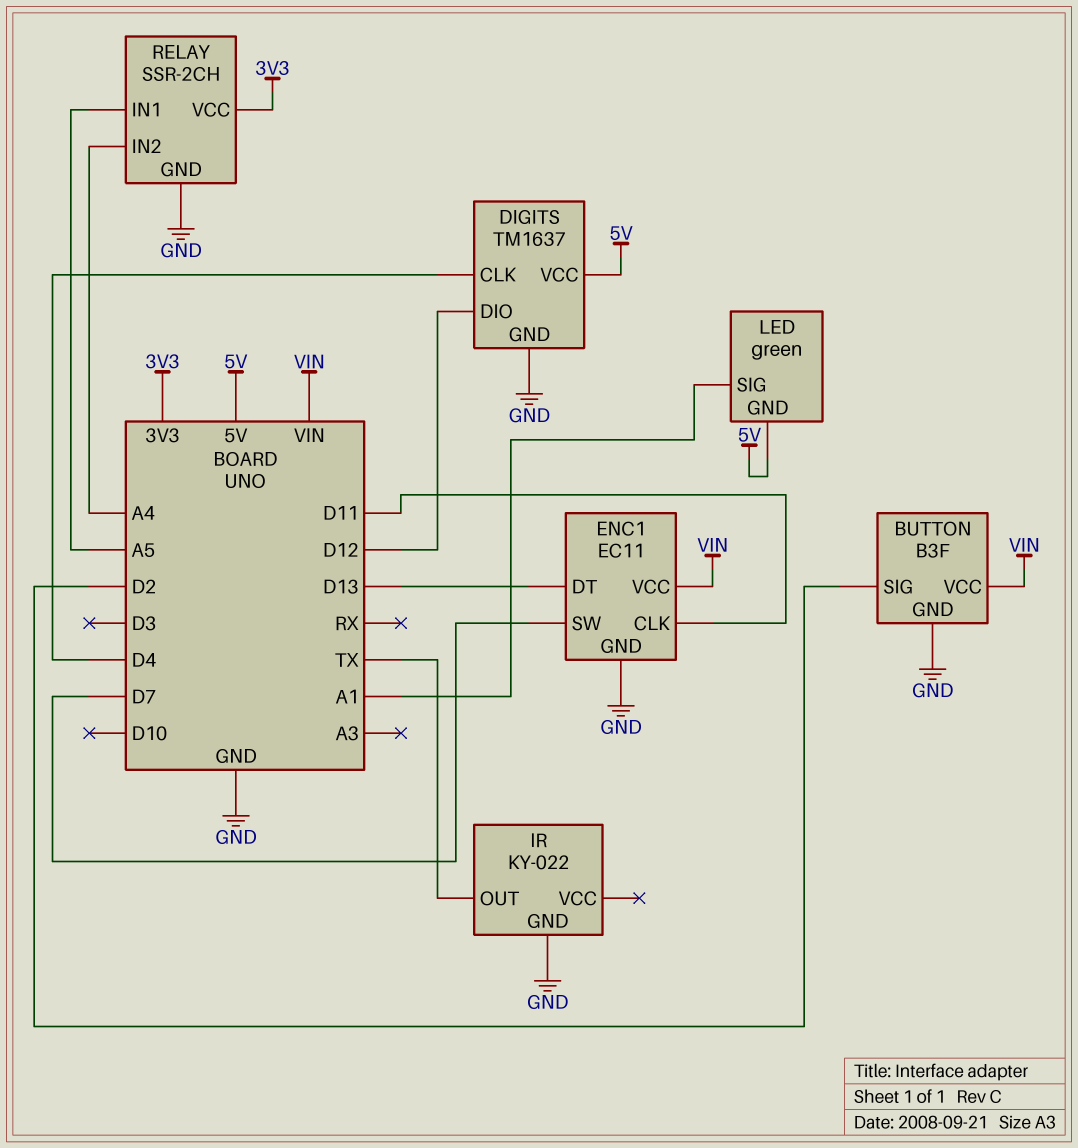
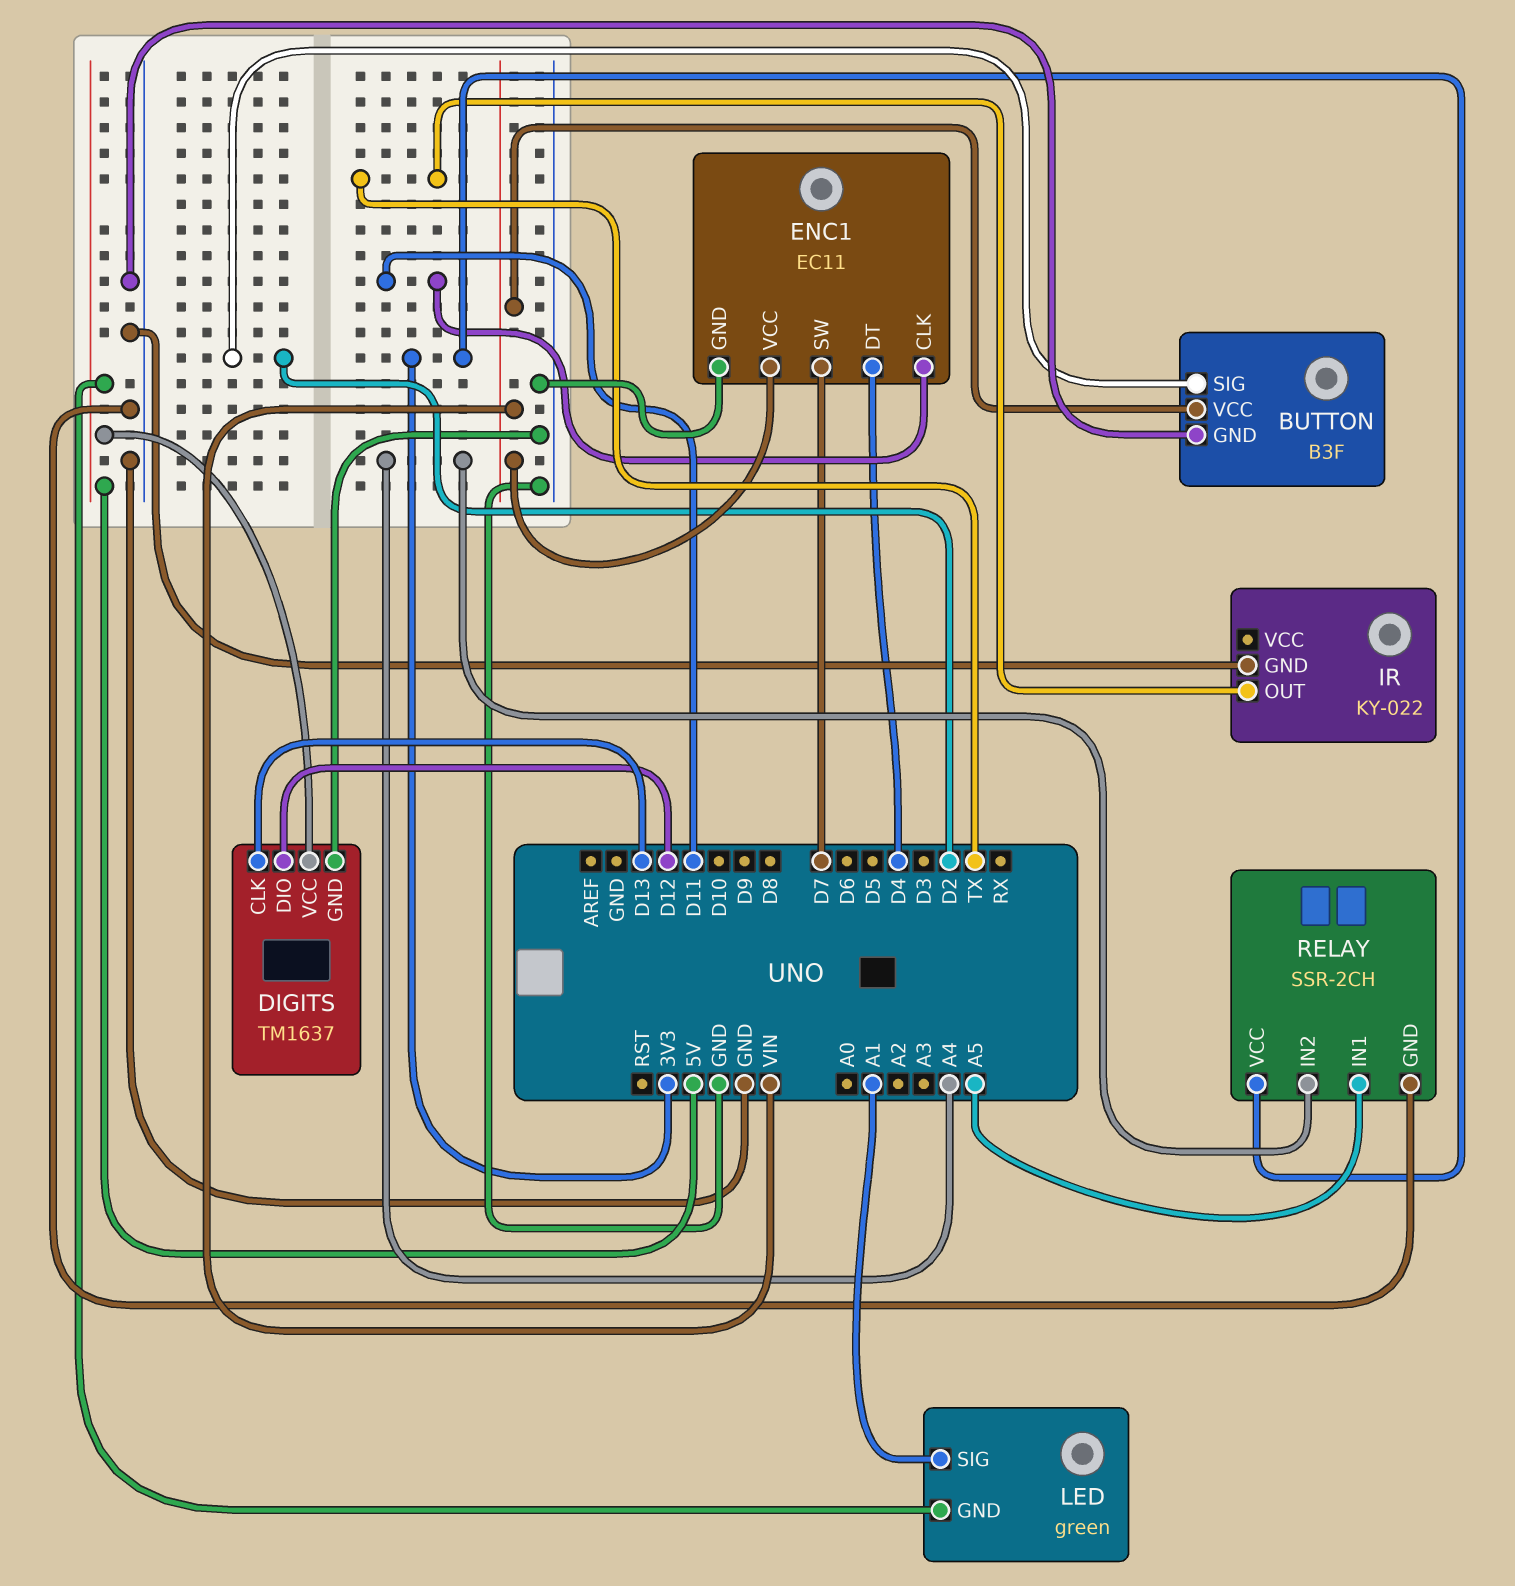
DIGITS pin CLK: D4 -> D13
ENC1 pin DT: D13 -> D4

